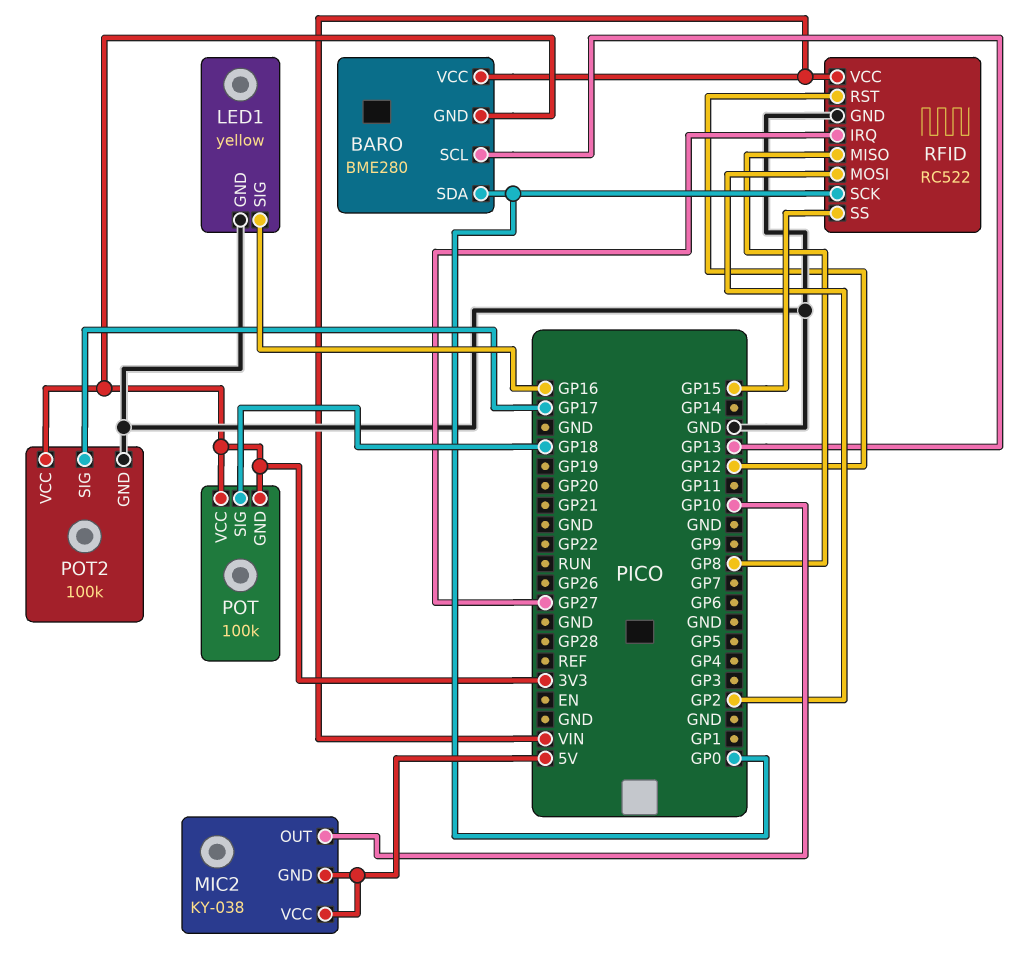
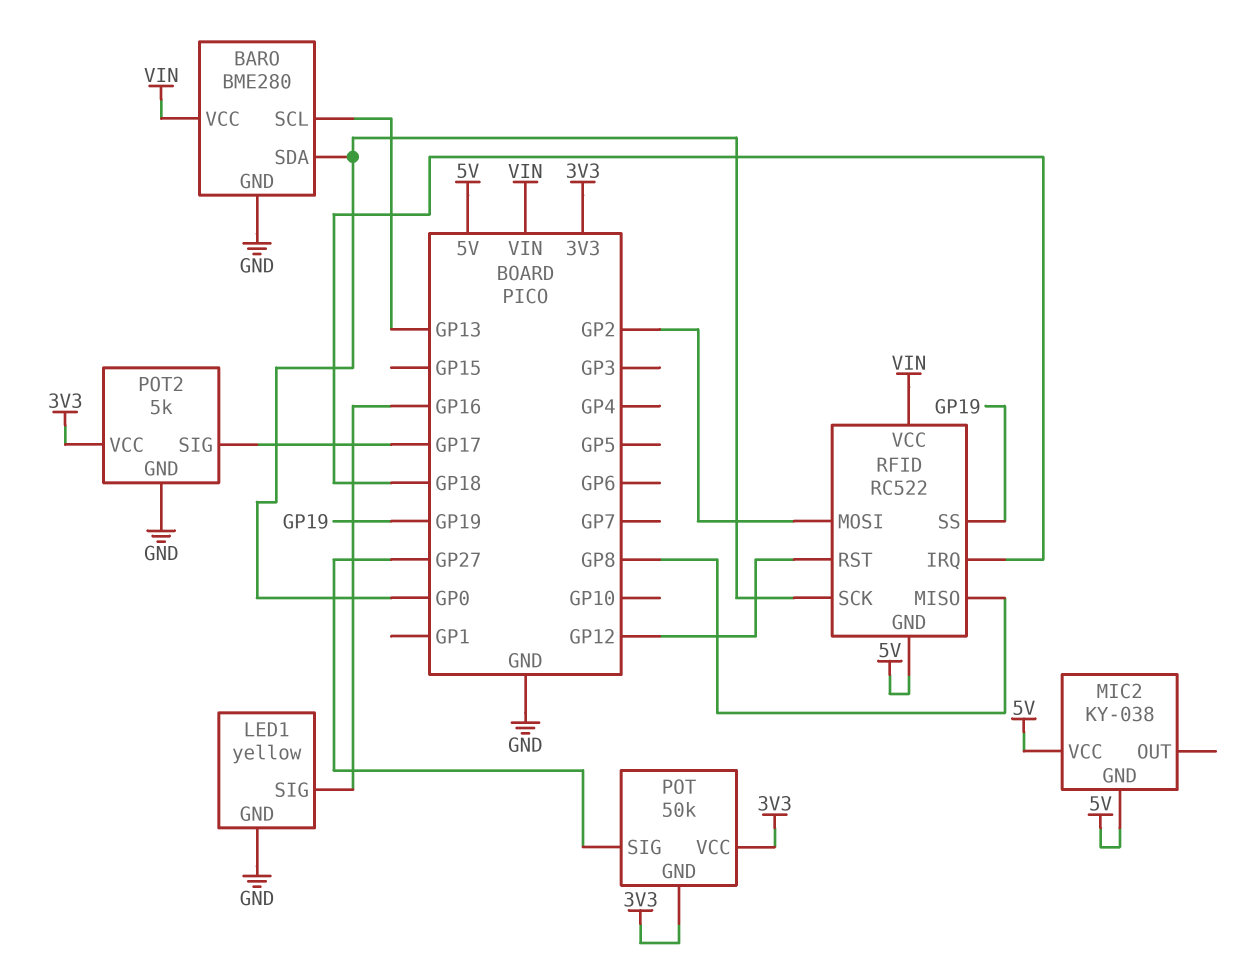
BARO pin GND: 3V3 -> GND
MIC2 pin OUT: GP10 -> none
POT: 100k -> 50k
POT pin SIG: GP18 -> GP27
POT2: 100k -> 5k
RFID pin GND: GND -> 5V
RFID pin IRQ: GP27 -> GP18
RFID pin SS: GP15 -> GP19

